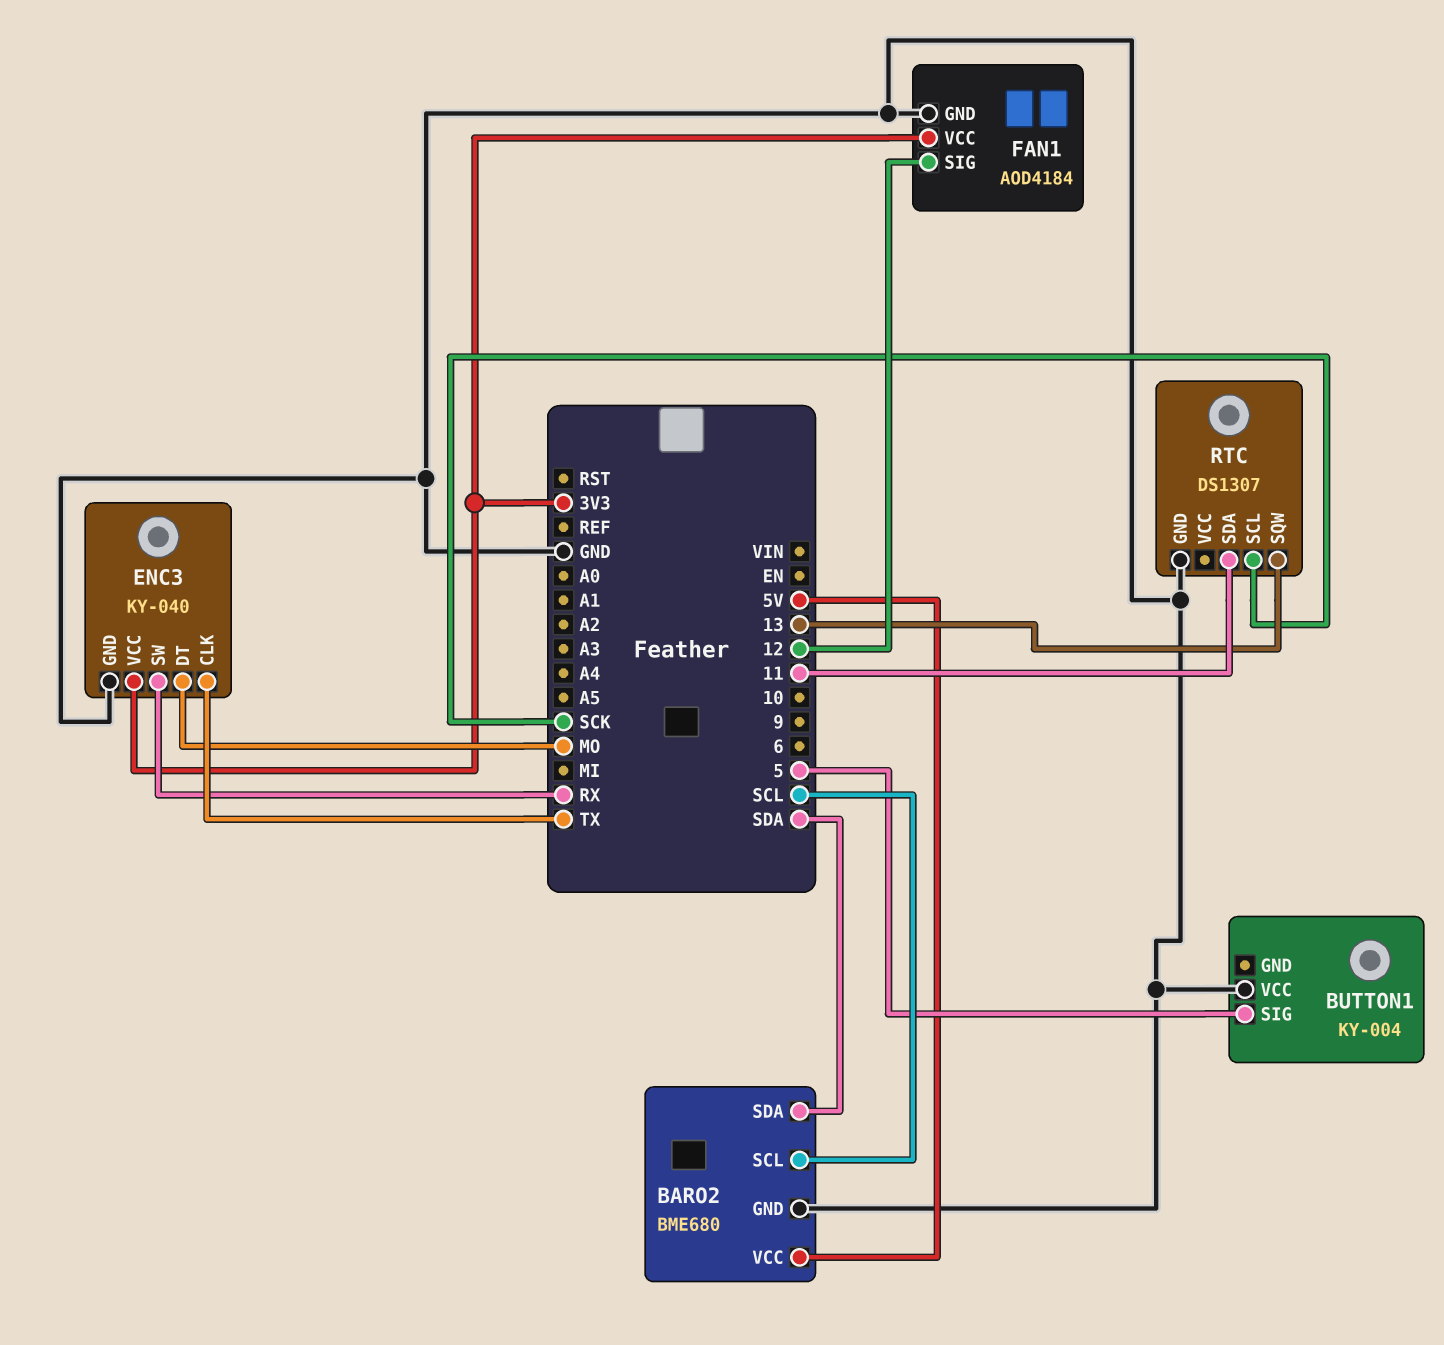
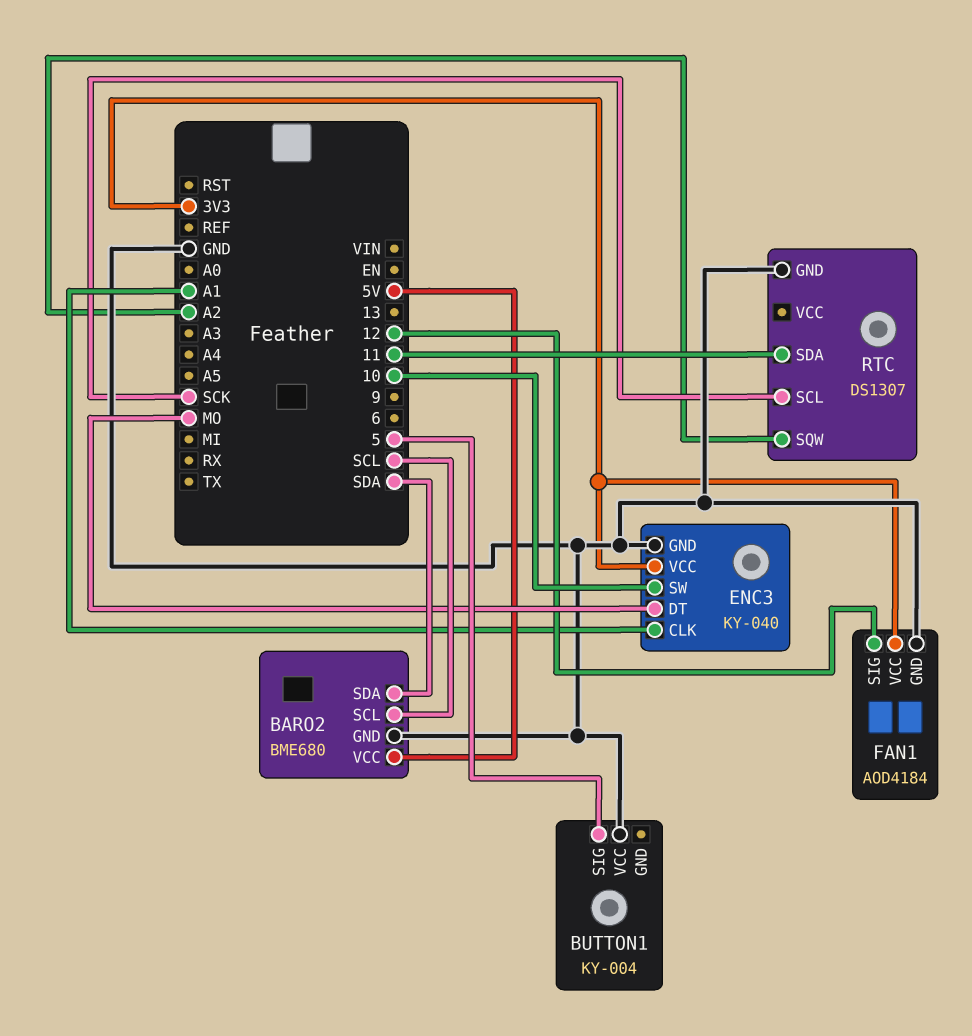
ENC3 pin CLK: TX -> A1
ENC3 pin SW: RX -> 10
RTC pin SQW: 13 -> A2

